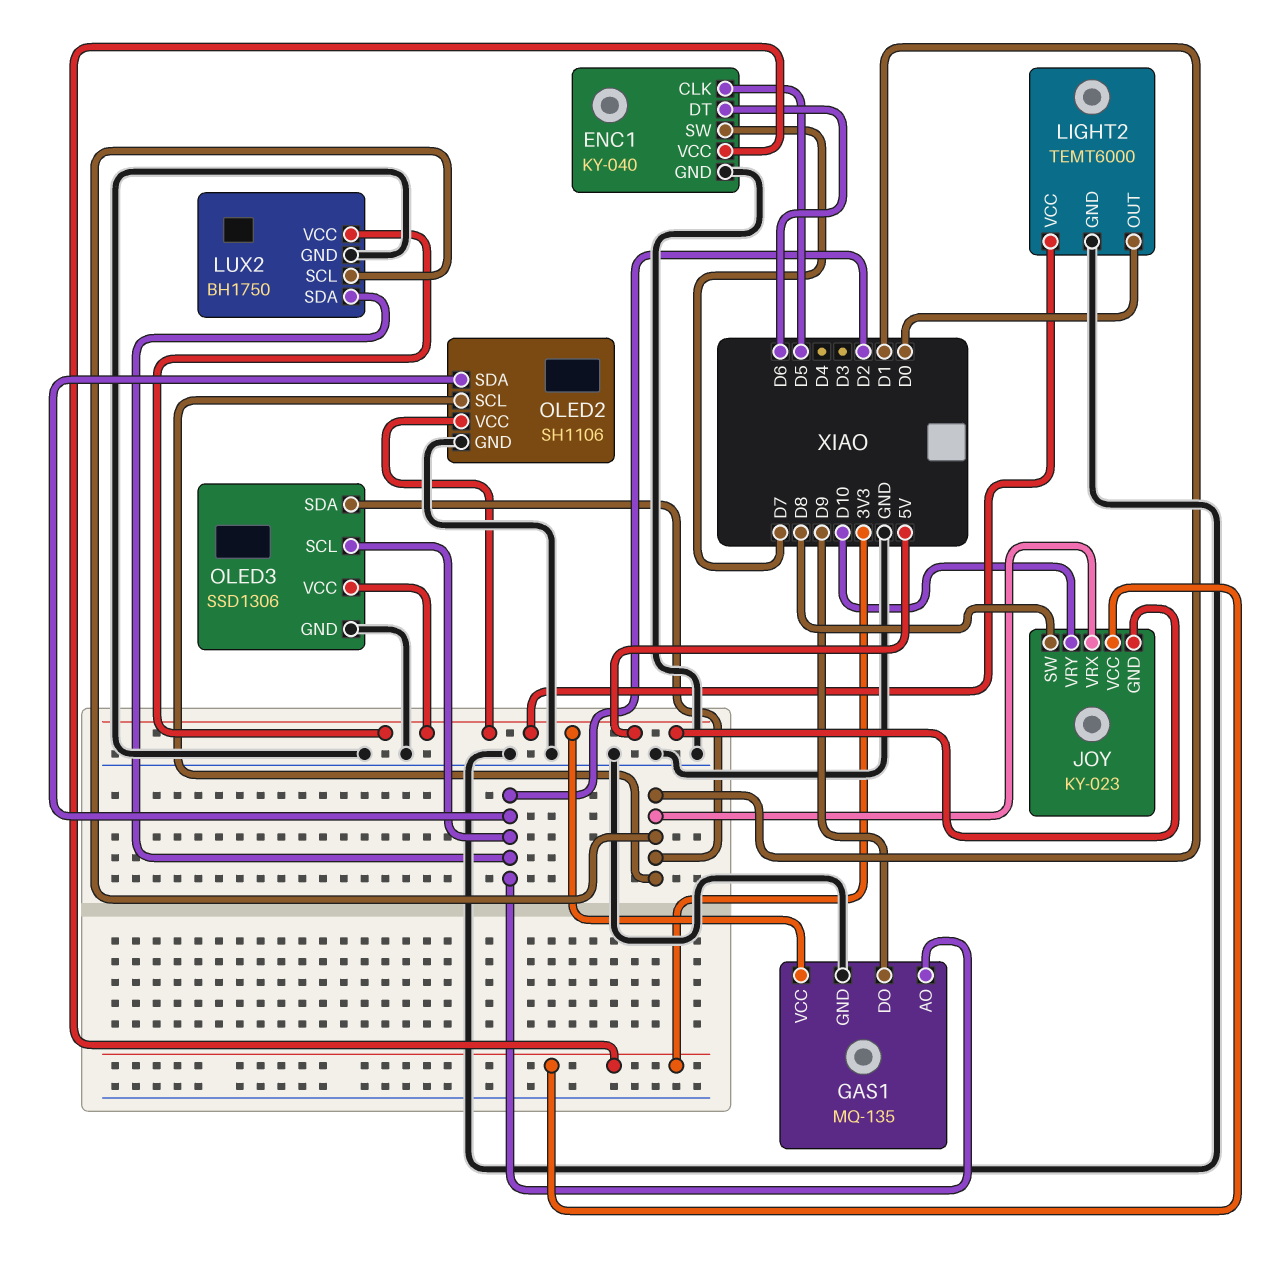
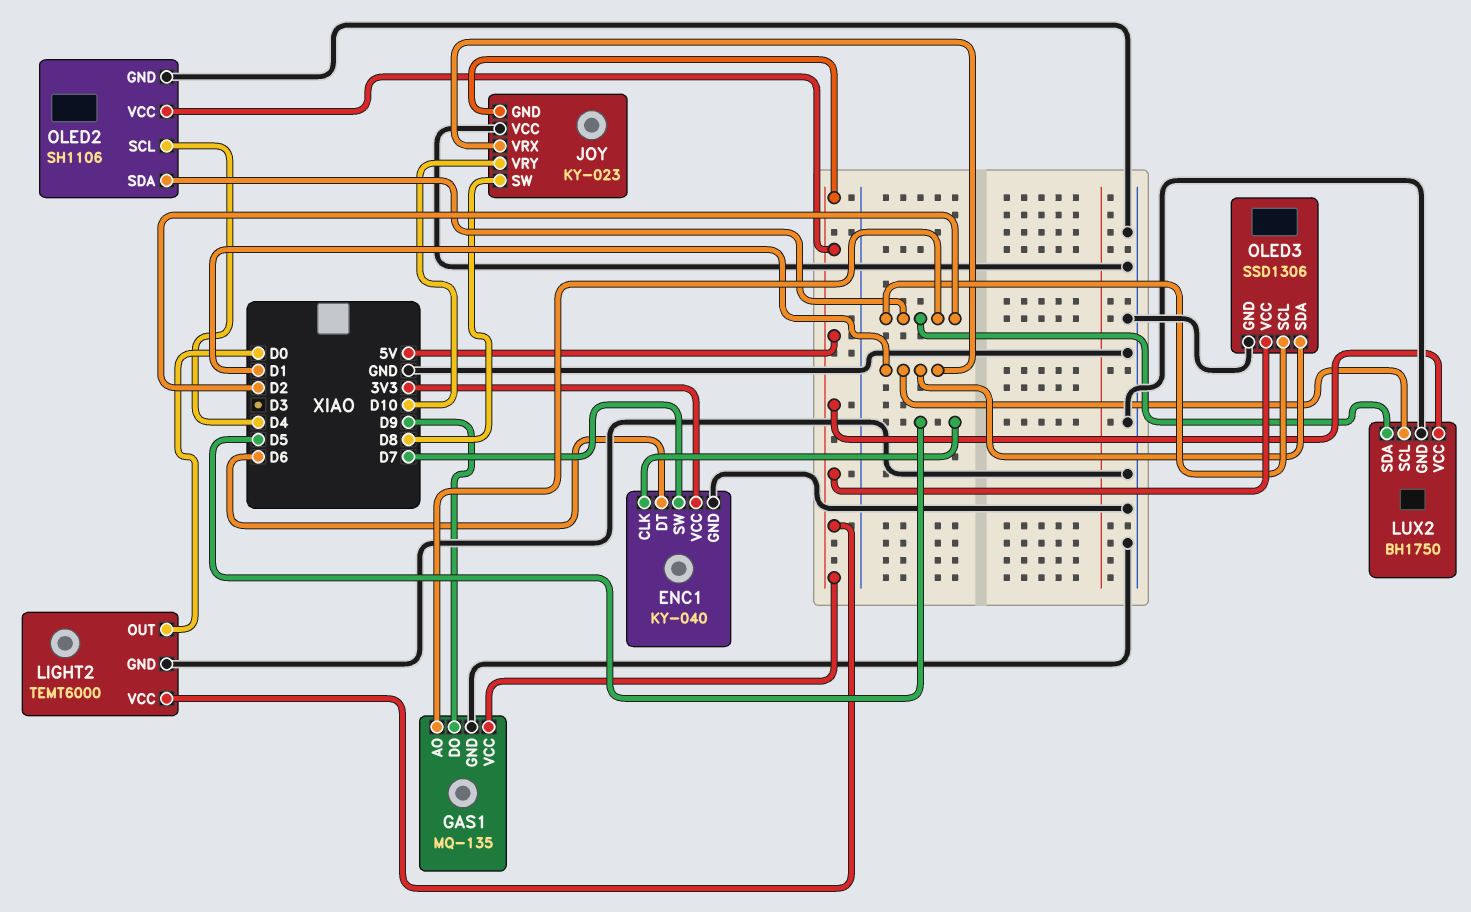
JOY pin VCC: 3V3 -> GND
OLED2 pin SCL: D1 -> D4

